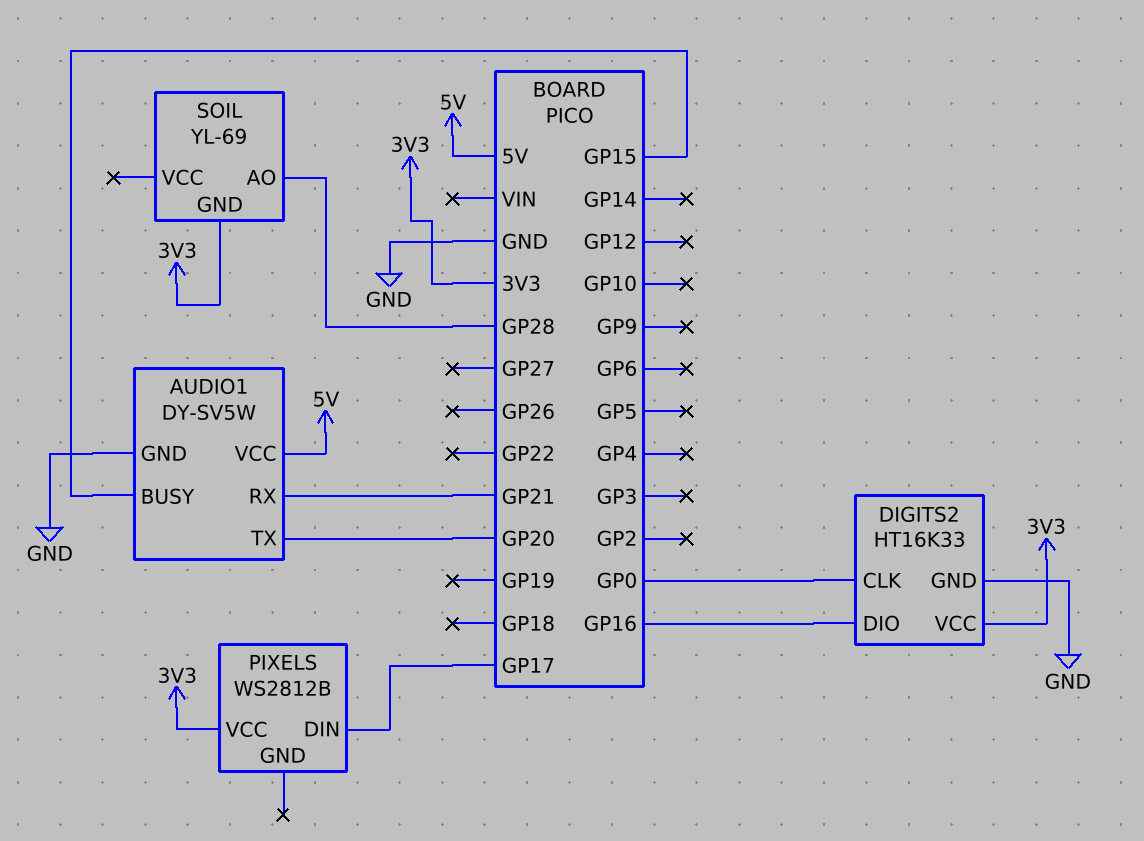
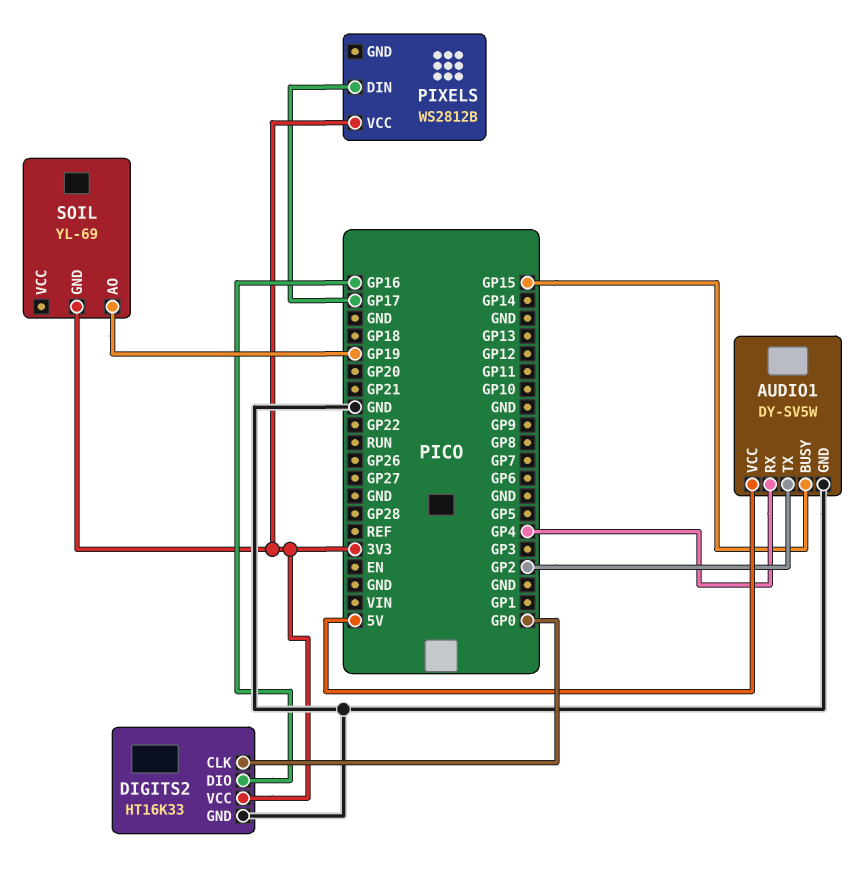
AUDIO1 pin RX: GP21 -> GP4
AUDIO1 pin TX: GP20 -> GP2
SOIL pin AO: GP28 -> GP19

